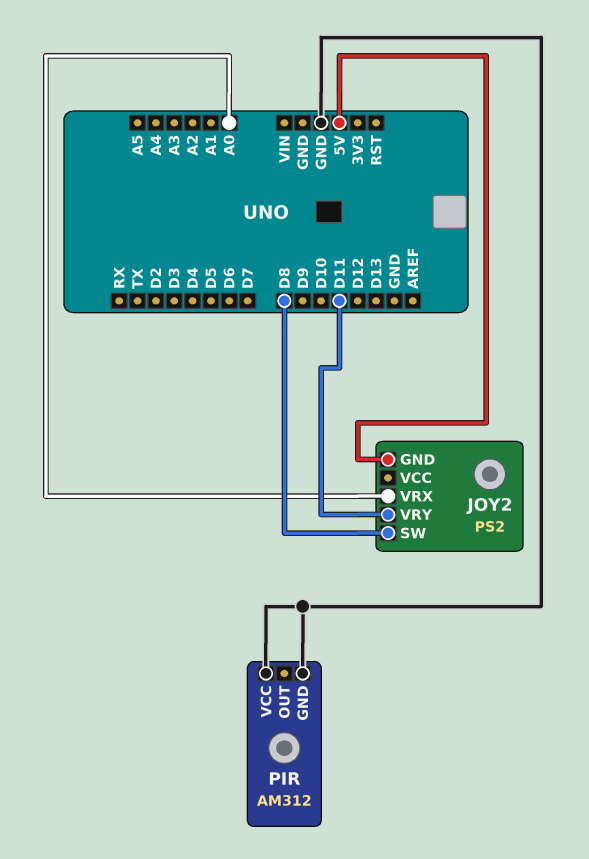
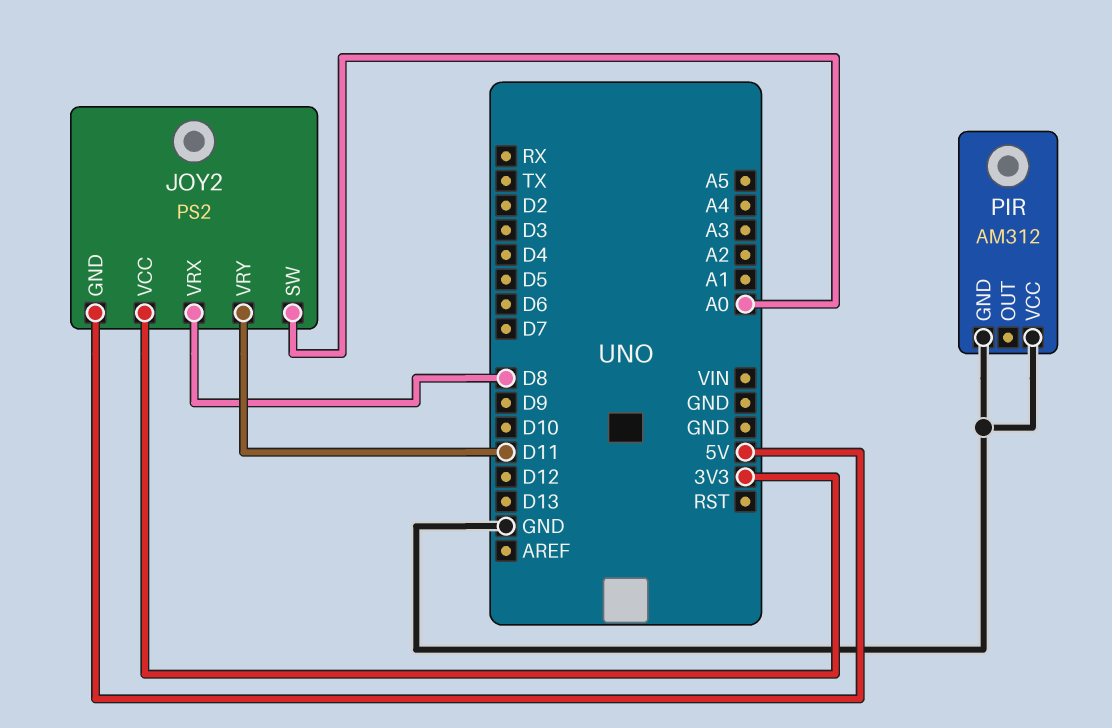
JOY2 pin SW: D8 -> A0
JOY2 pin VCC: none -> 3V3
JOY2 pin VRX: A0 -> D8

